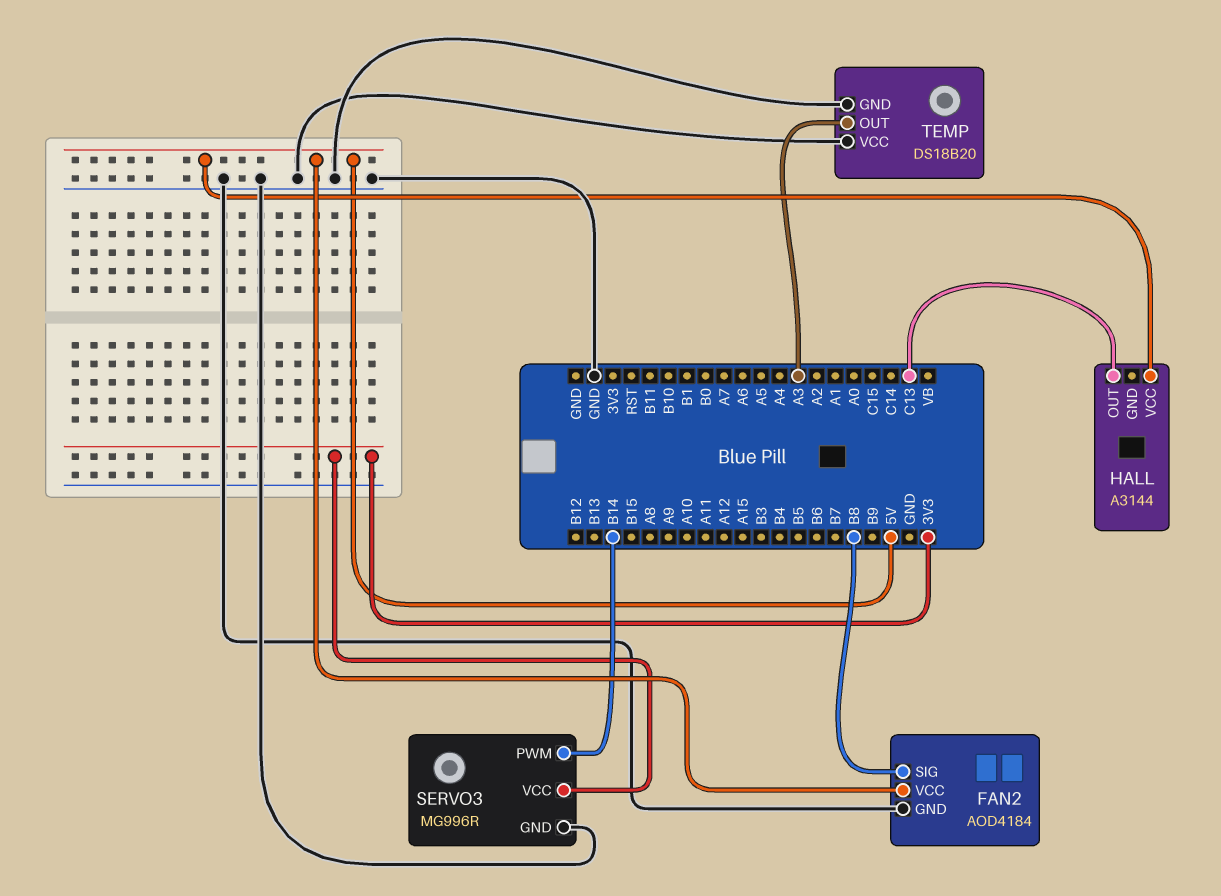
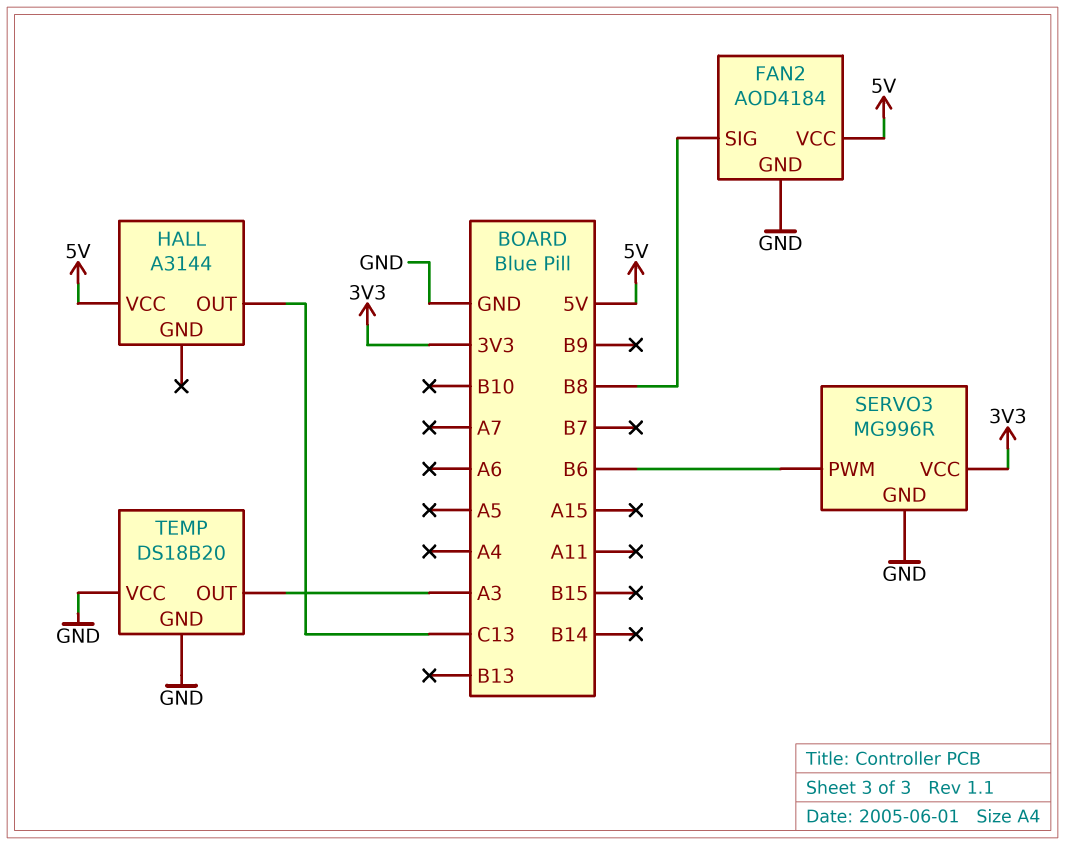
SERVO3 pin PWM: B14 -> B6

